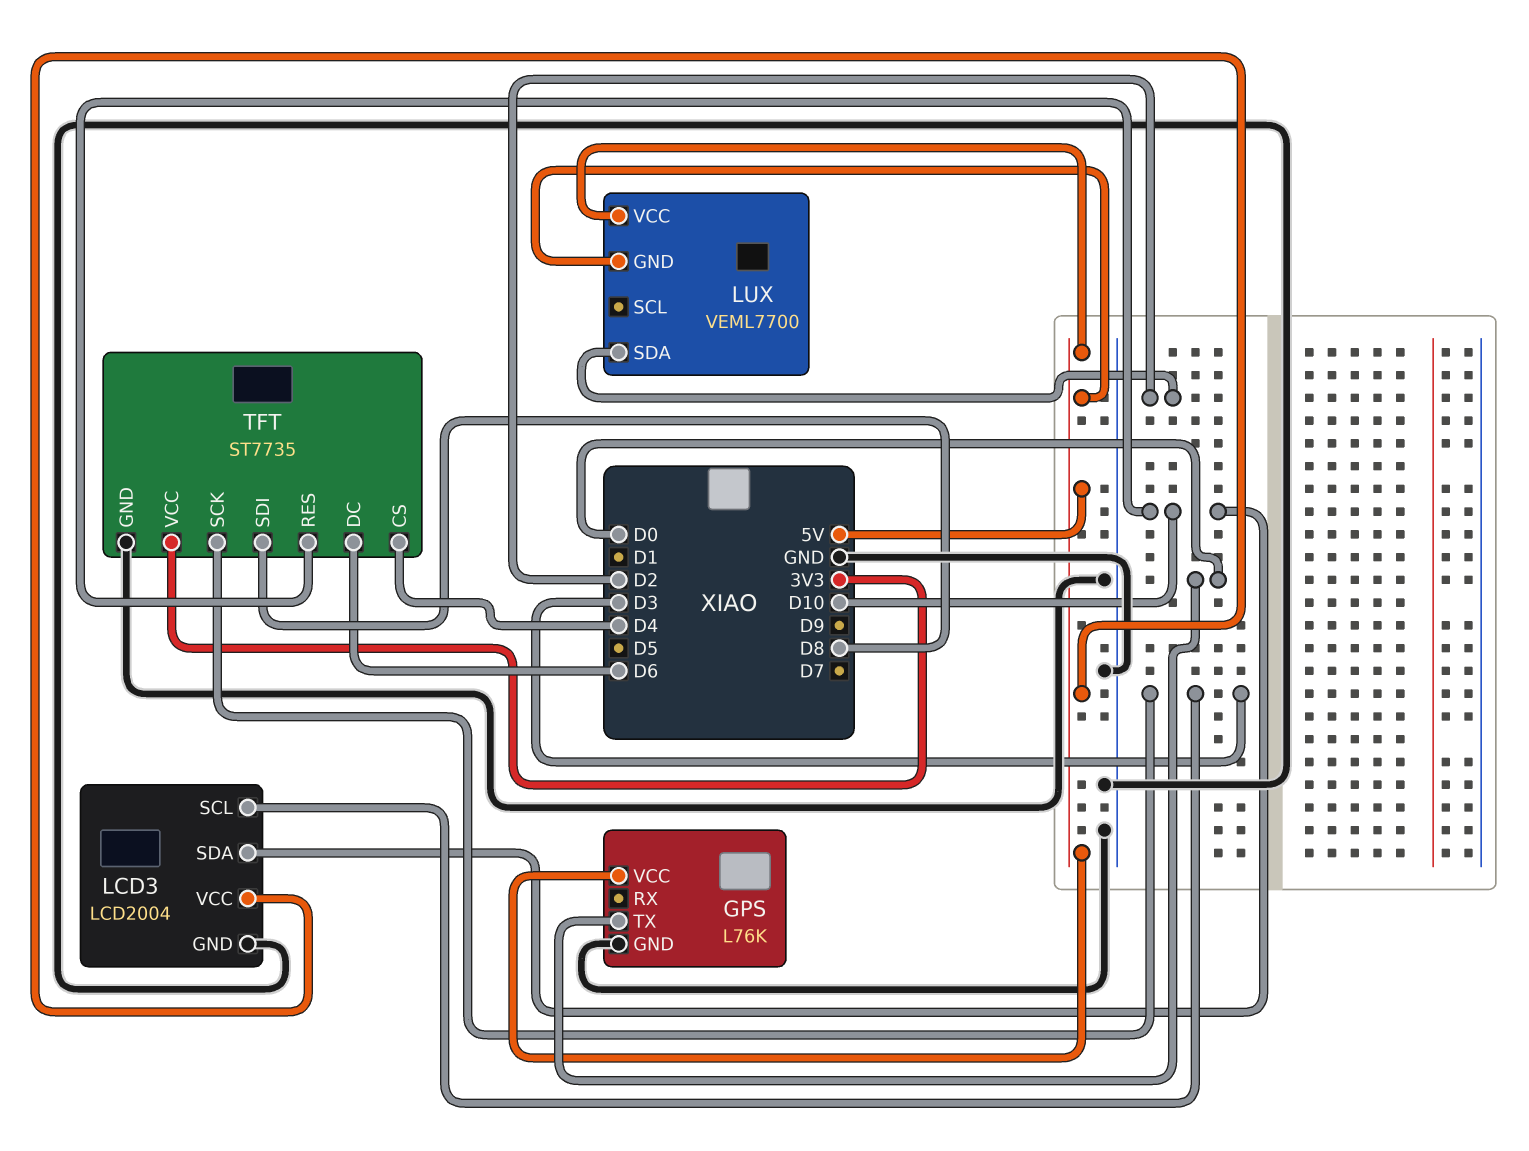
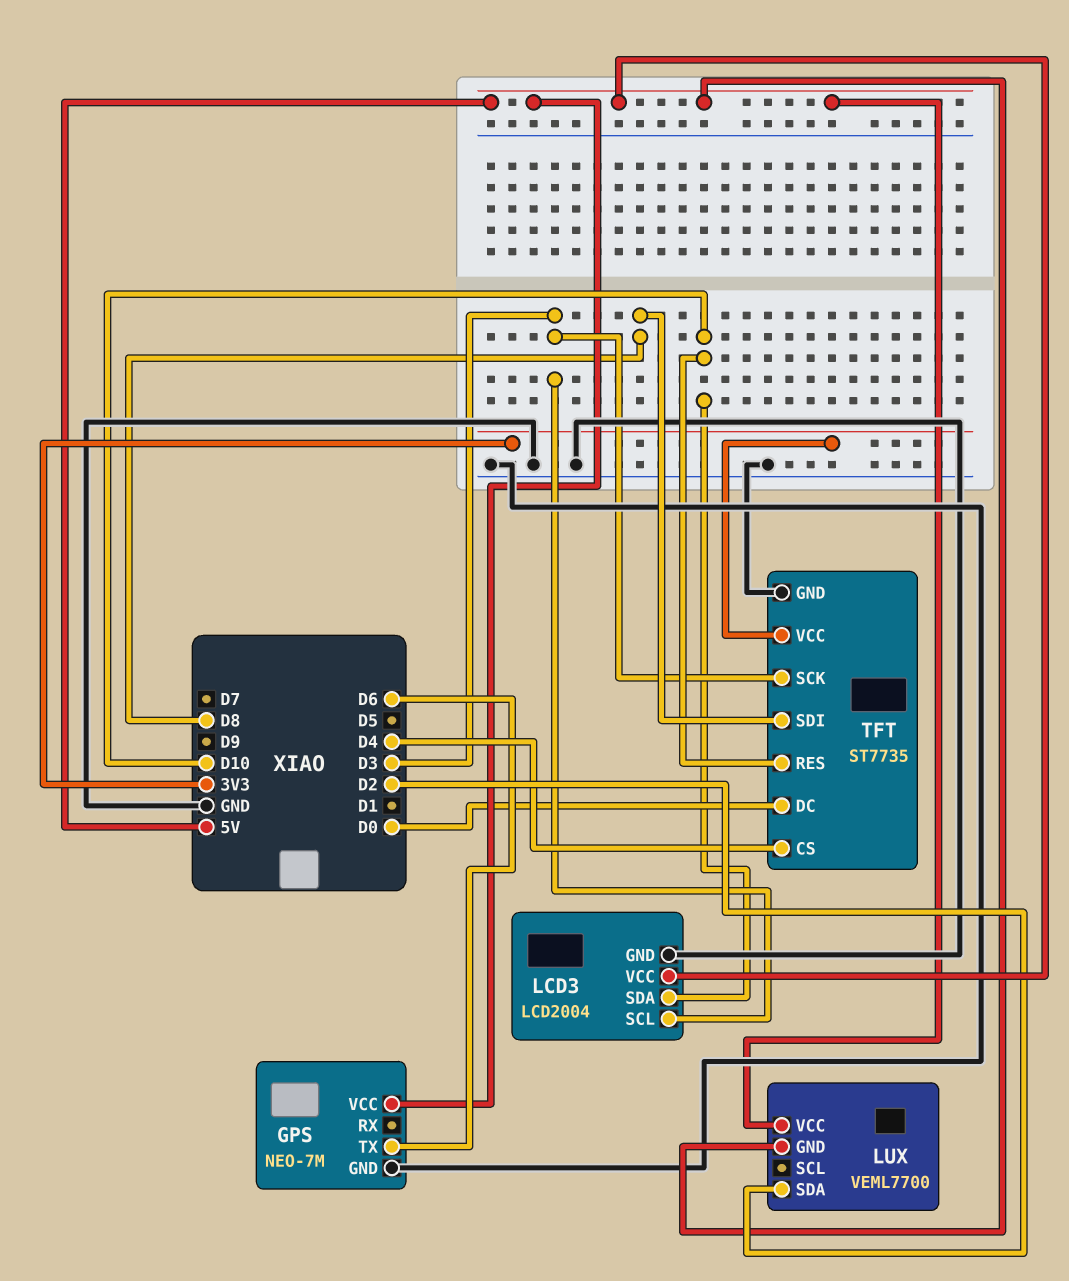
GPS: L76K -> NEO-7M
GPS pin TX: D0 -> D6
TFT pin DC: D6 -> D0

